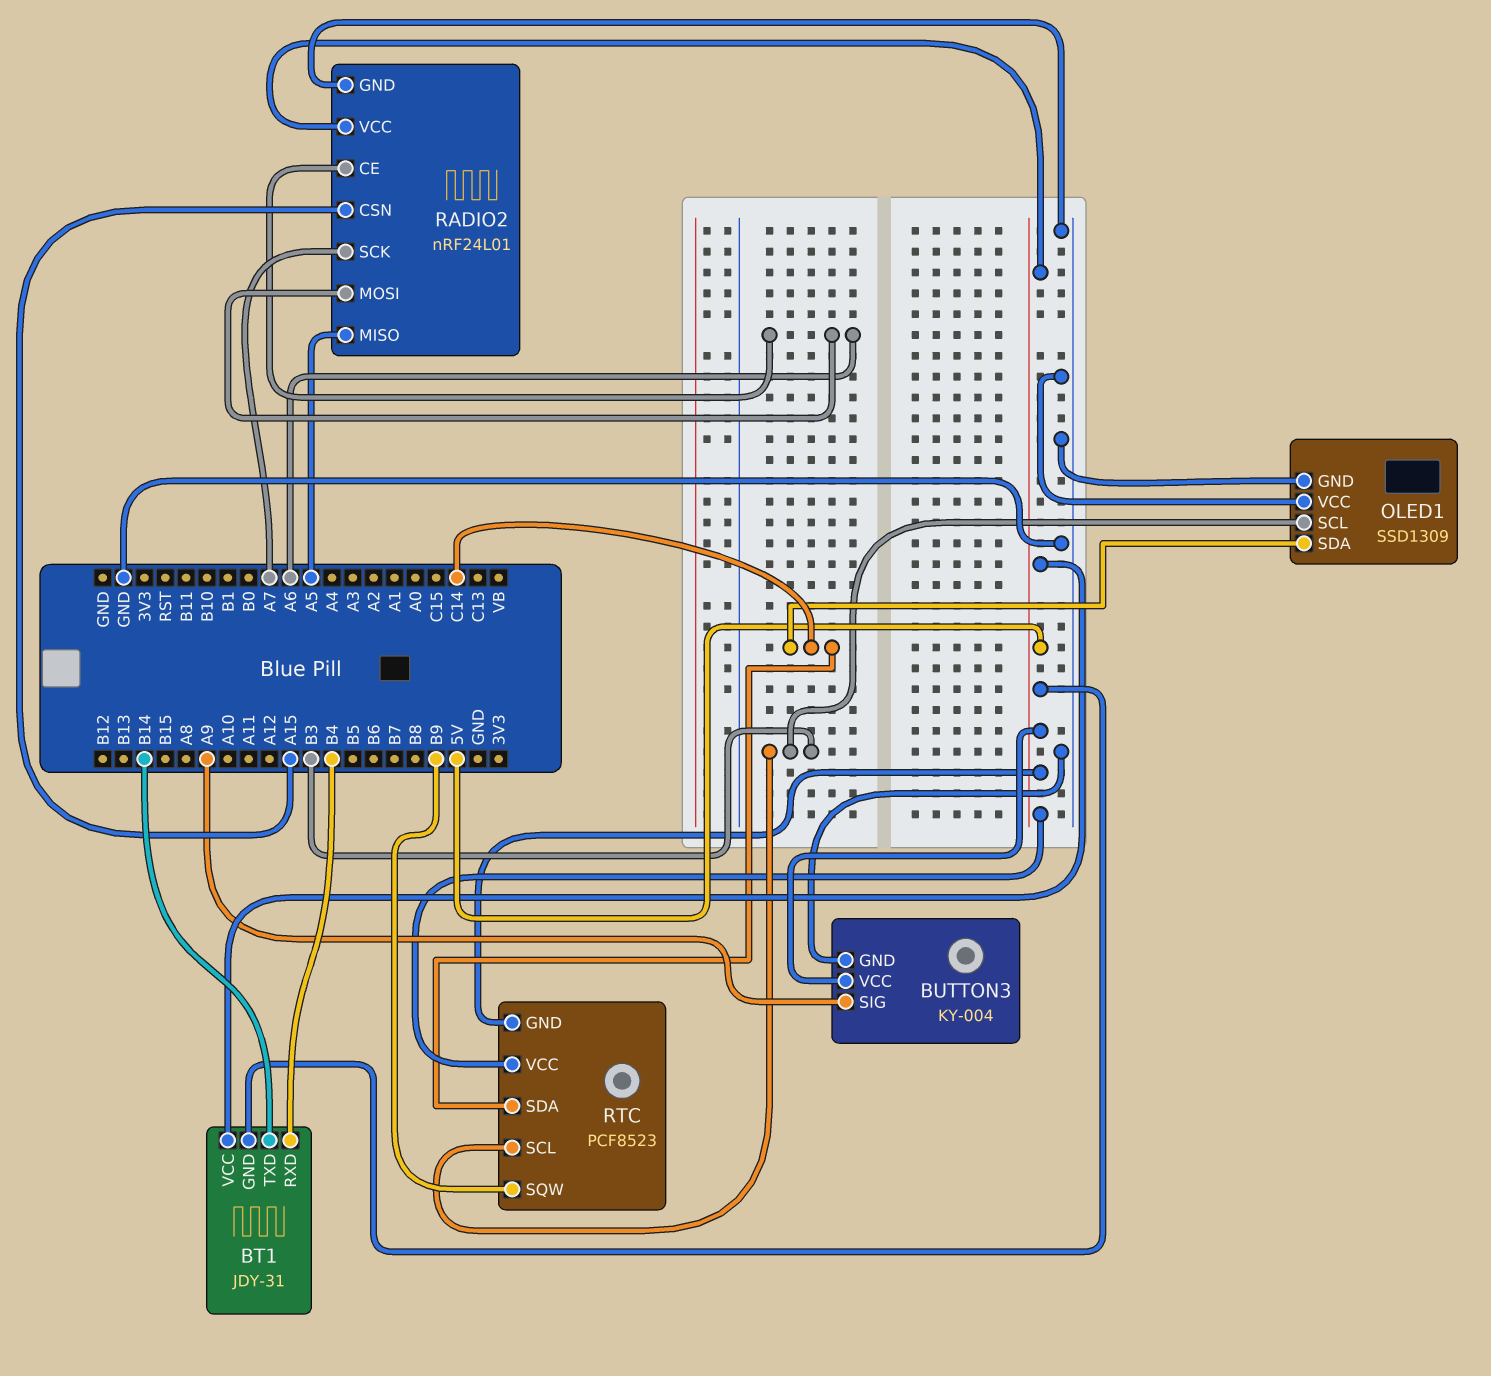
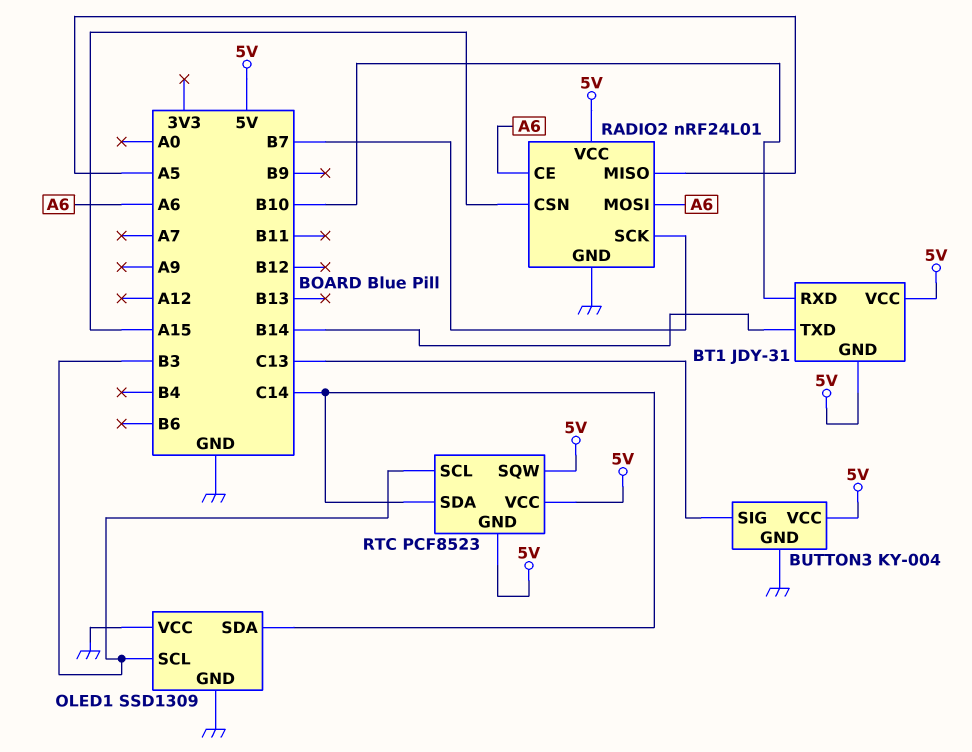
BT1 pin RXD: B4 -> B10
BUTTON3 pin SIG: A9 -> C13
RADIO2 pin SCK: A7 -> B7
RTC pin SQW: B9 -> 5V

